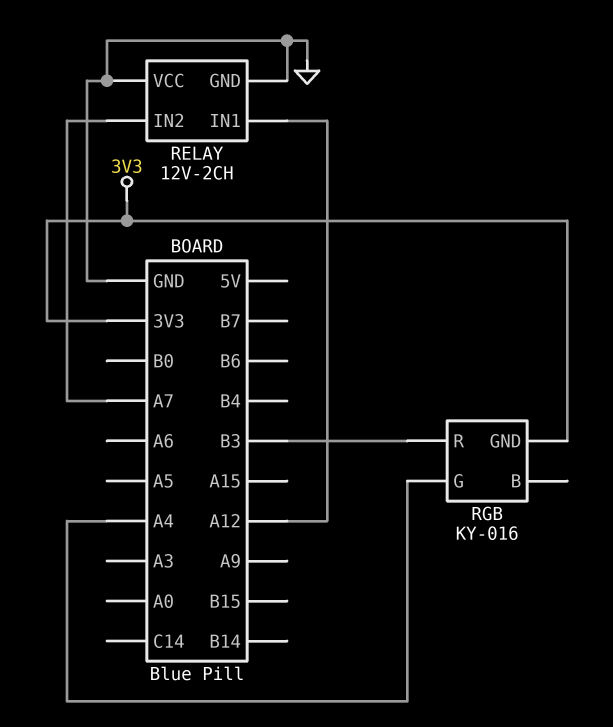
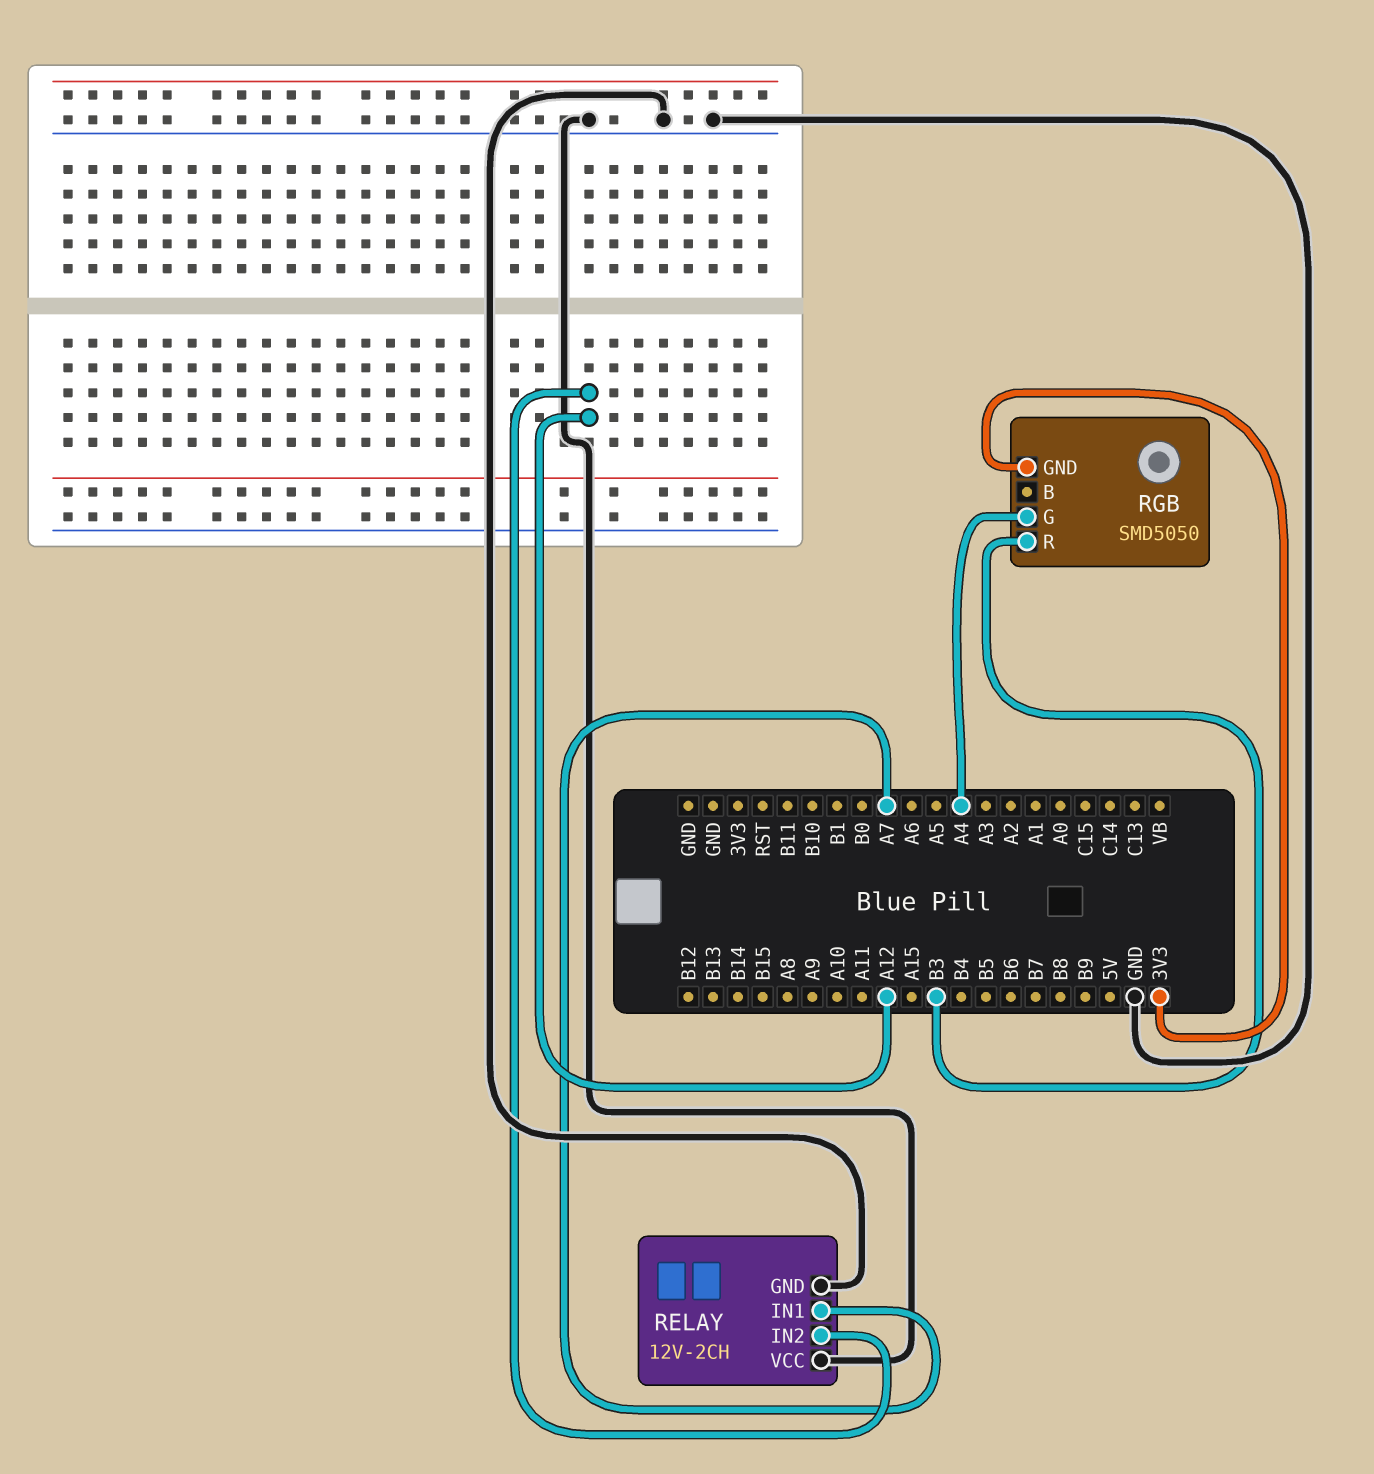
RELAY pin IN1: A12 -> A7
RELAY pin IN2: A7 -> A12
RGB: KY-016 -> SMD5050

